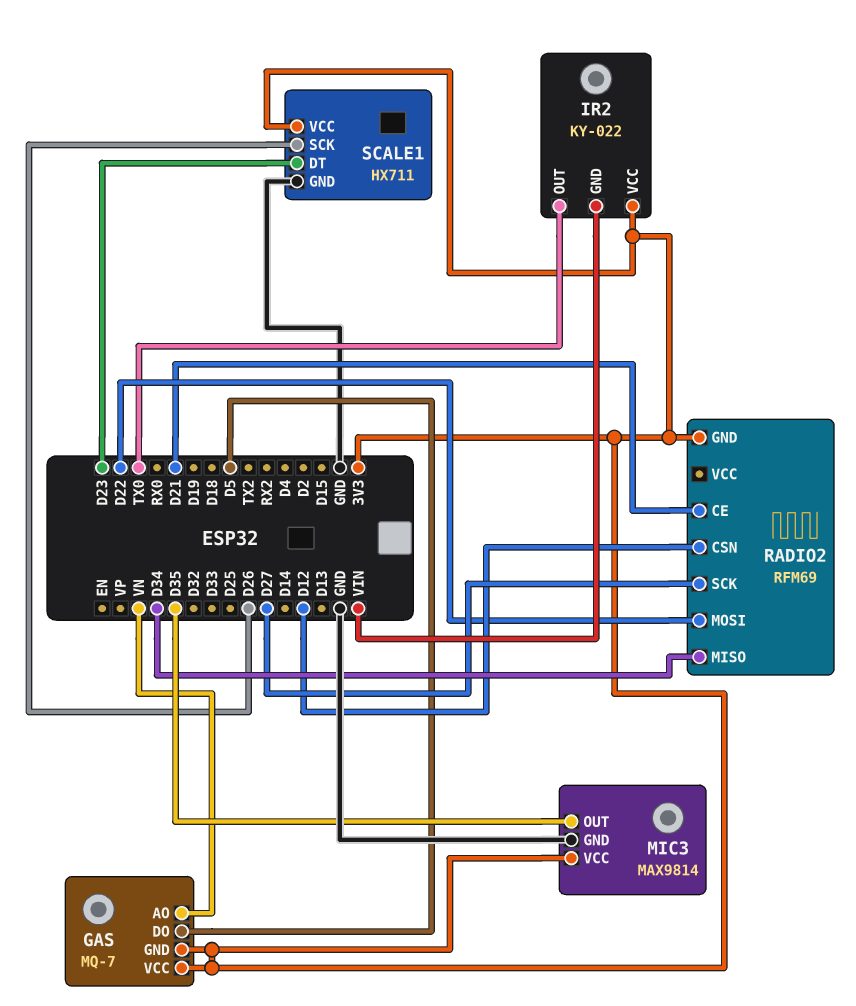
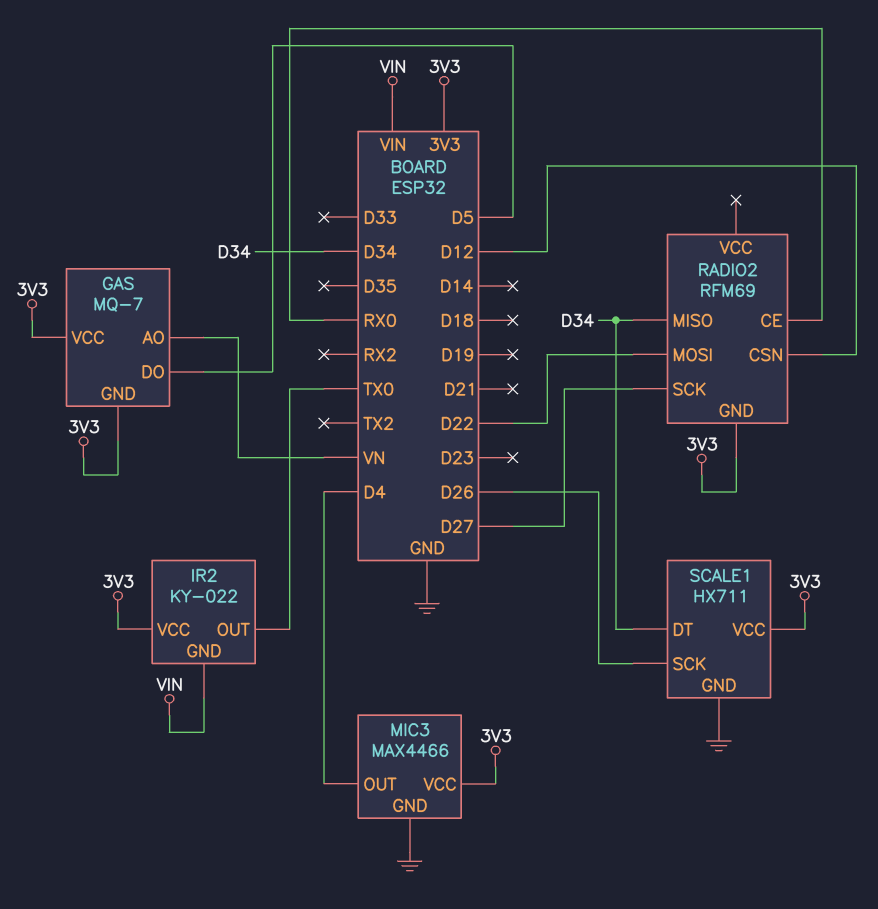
MIC3: MAX9814 -> MAX4466
MIC3 pin OUT: D35 -> D4
RADIO2 pin CE: D21 -> RX0
SCALE1 pin DT: D23 -> D34

